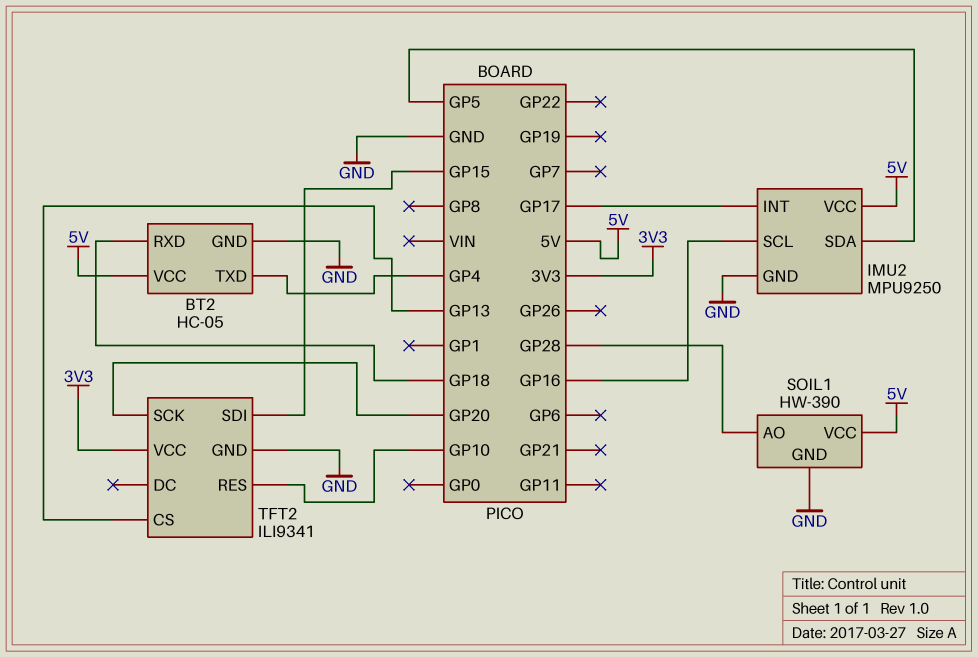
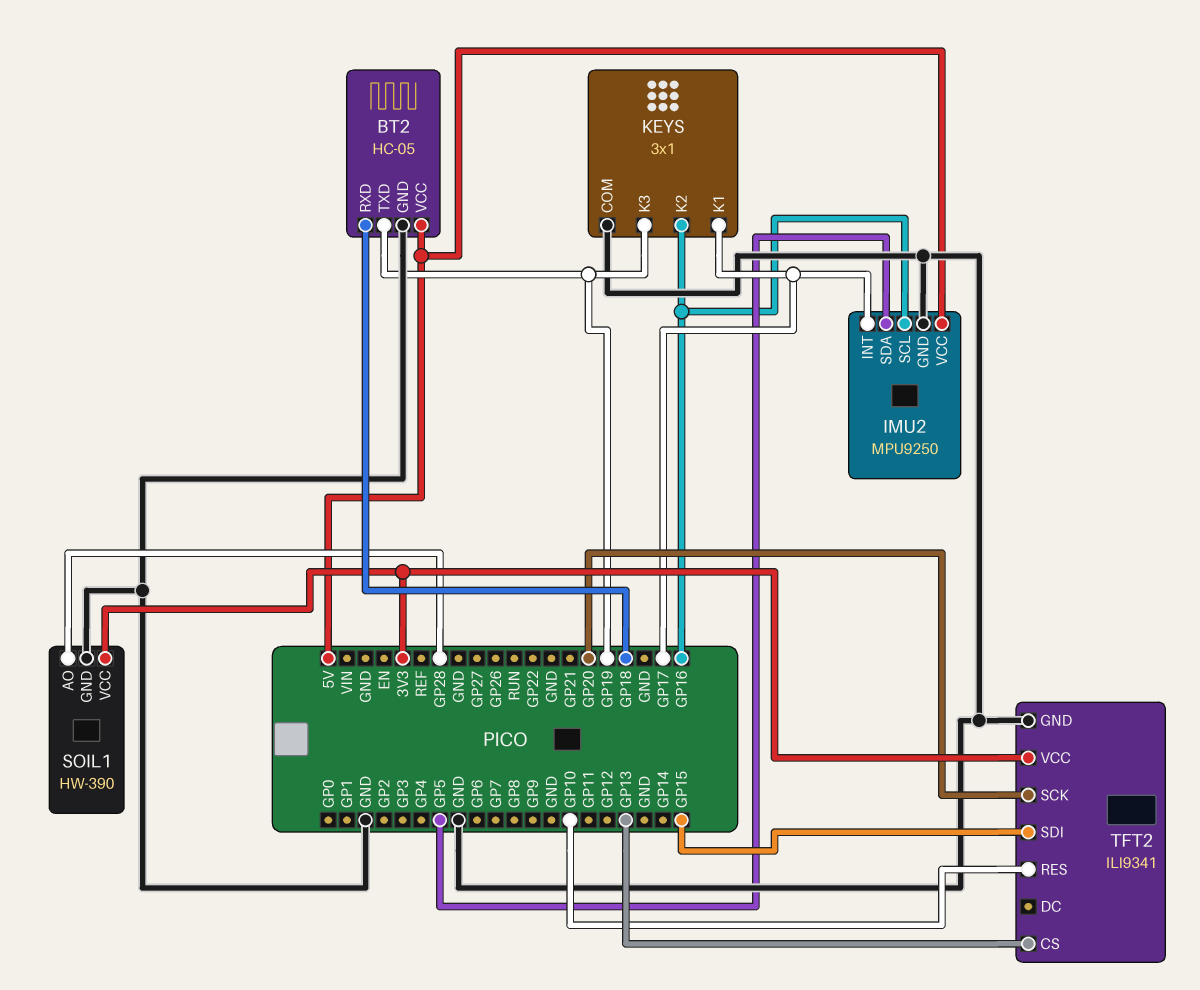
BT2 pin TXD: GP4 -> GP19
KEYS: none -> 3x1
KEYS pin COM: none -> GND
KEYS pin K1: none -> GP17
KEYS pin K2: none -> GP16
KEYS pin K3: none -> GP19
SOIL1 pin VCC: 5V -> 3V3

